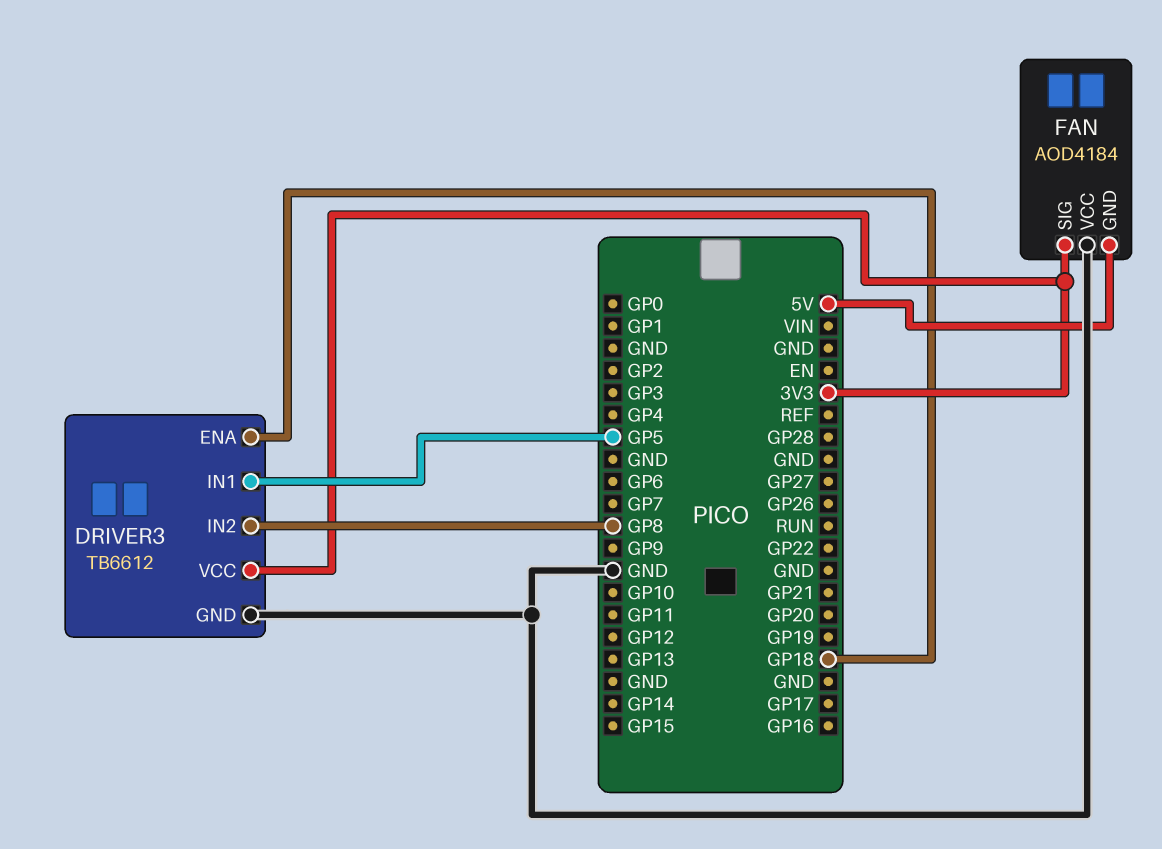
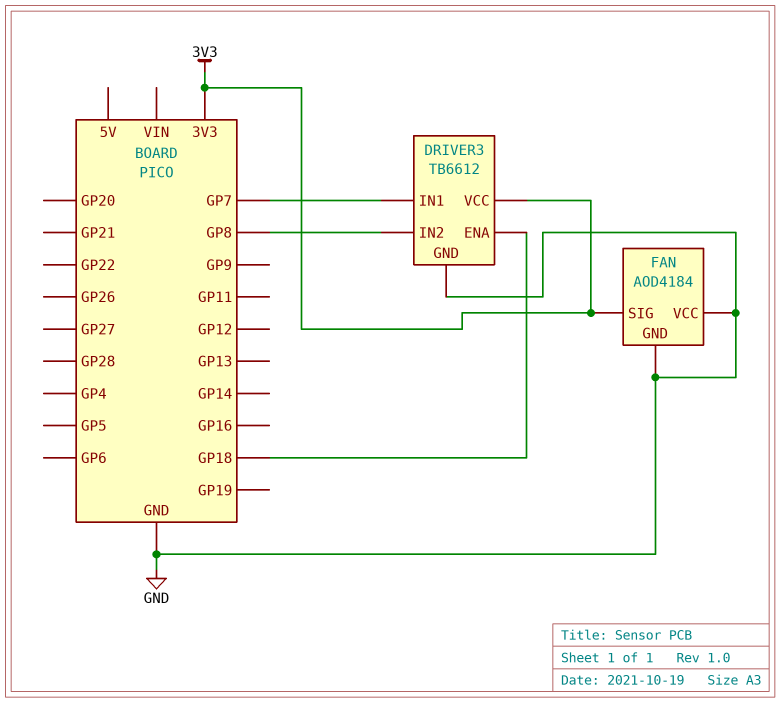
DRIVER3 pin IN1: GP5 -> GP7
FAN pin GND: 5V -> GND

